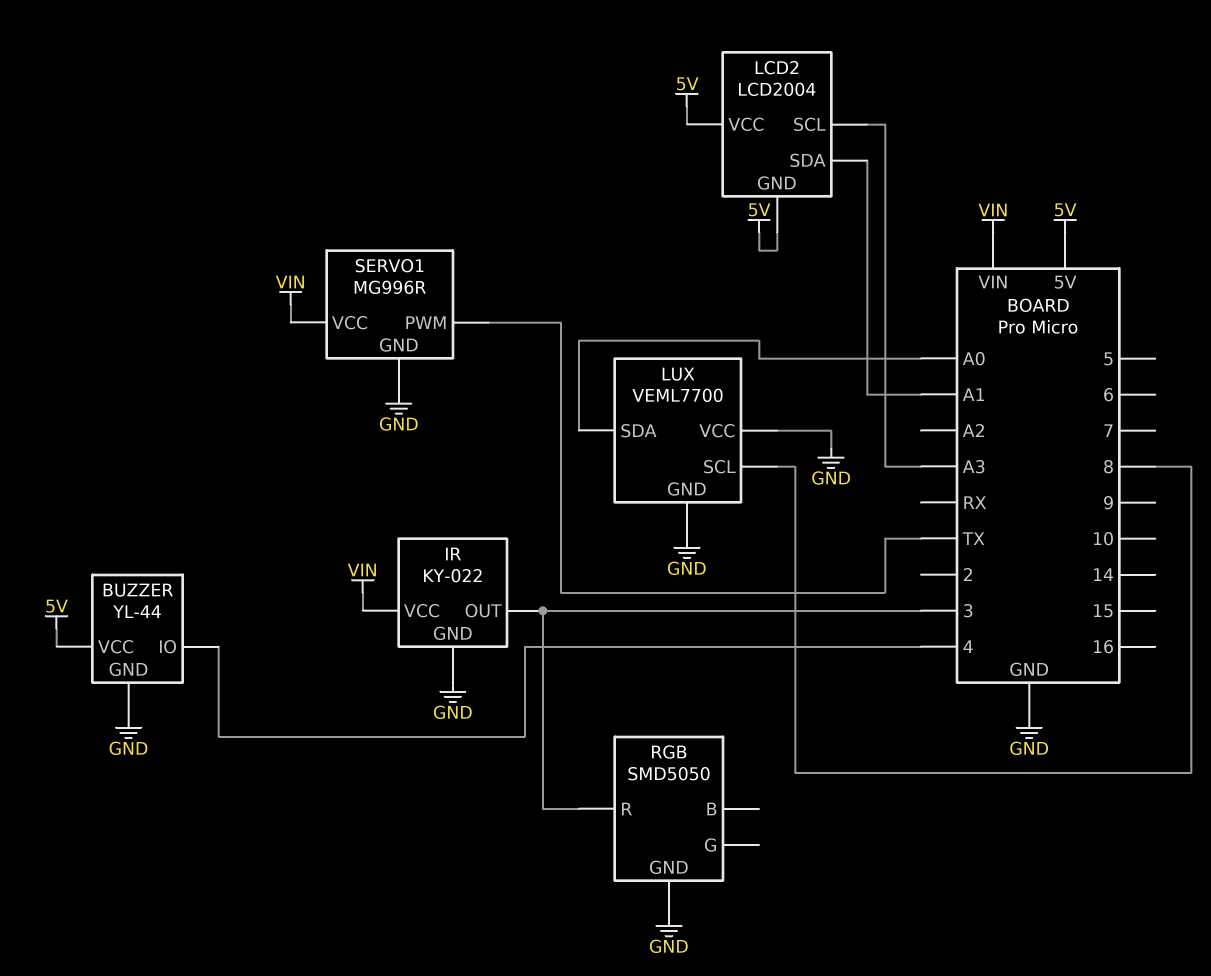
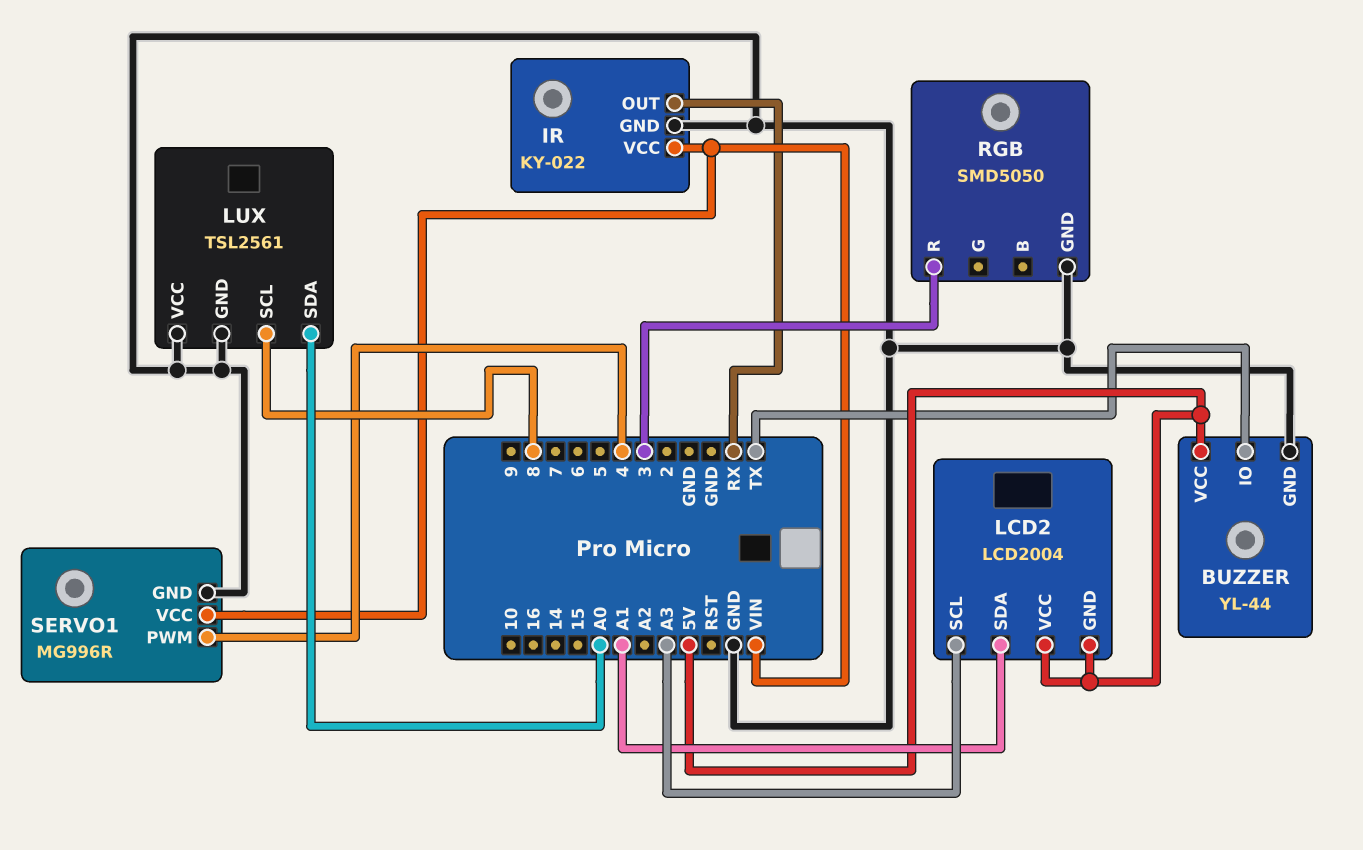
BUZZER pin IO: 4 -> TX
IR pin OUT: 3 -> RX
LUX: VEML7700 -> TSL2561
SERVO1 pin PWM: TX -> 4

